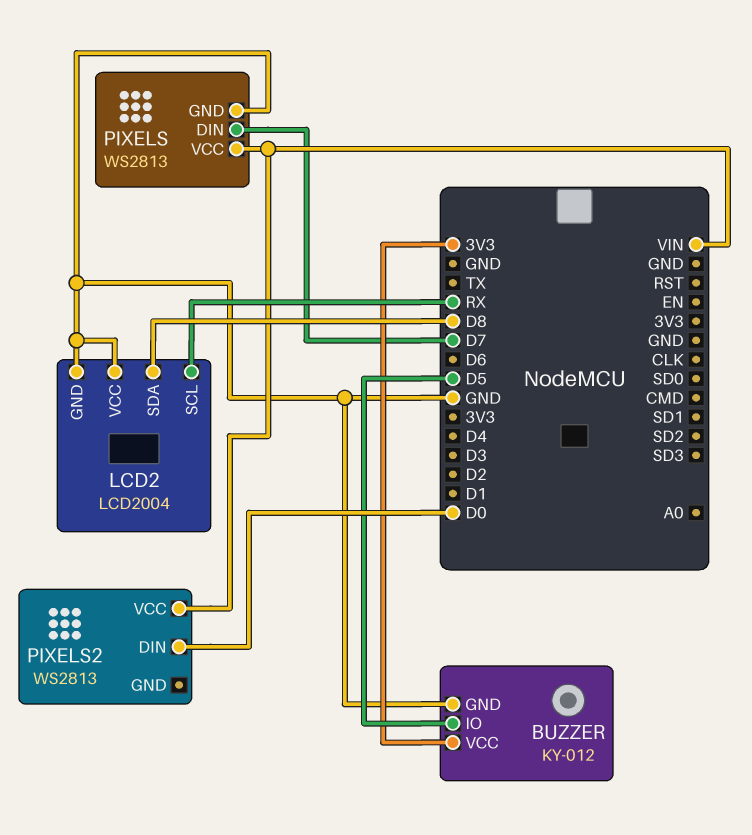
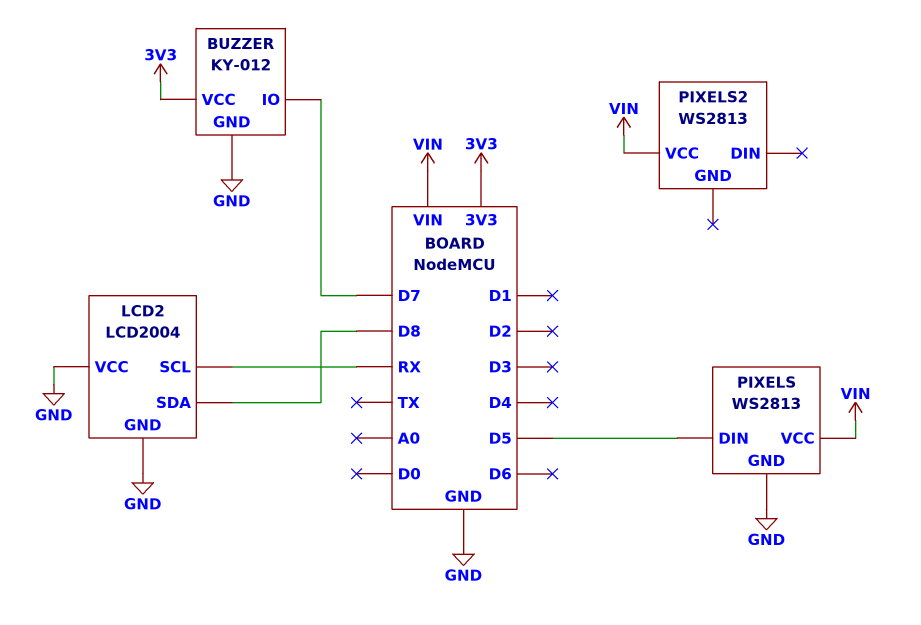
BUZZER pin IO: D5 -> D7
PIXELS pin DIN: D7 -> D5
PIXELS2 pin DIN: D0 -> none

